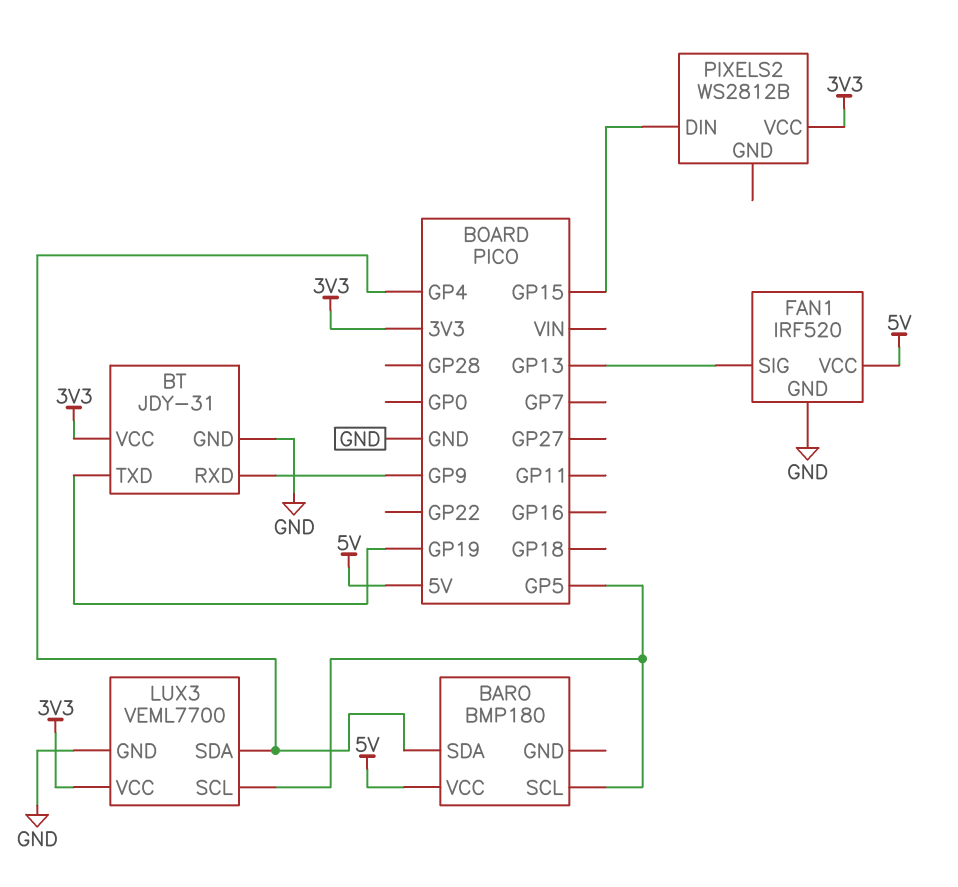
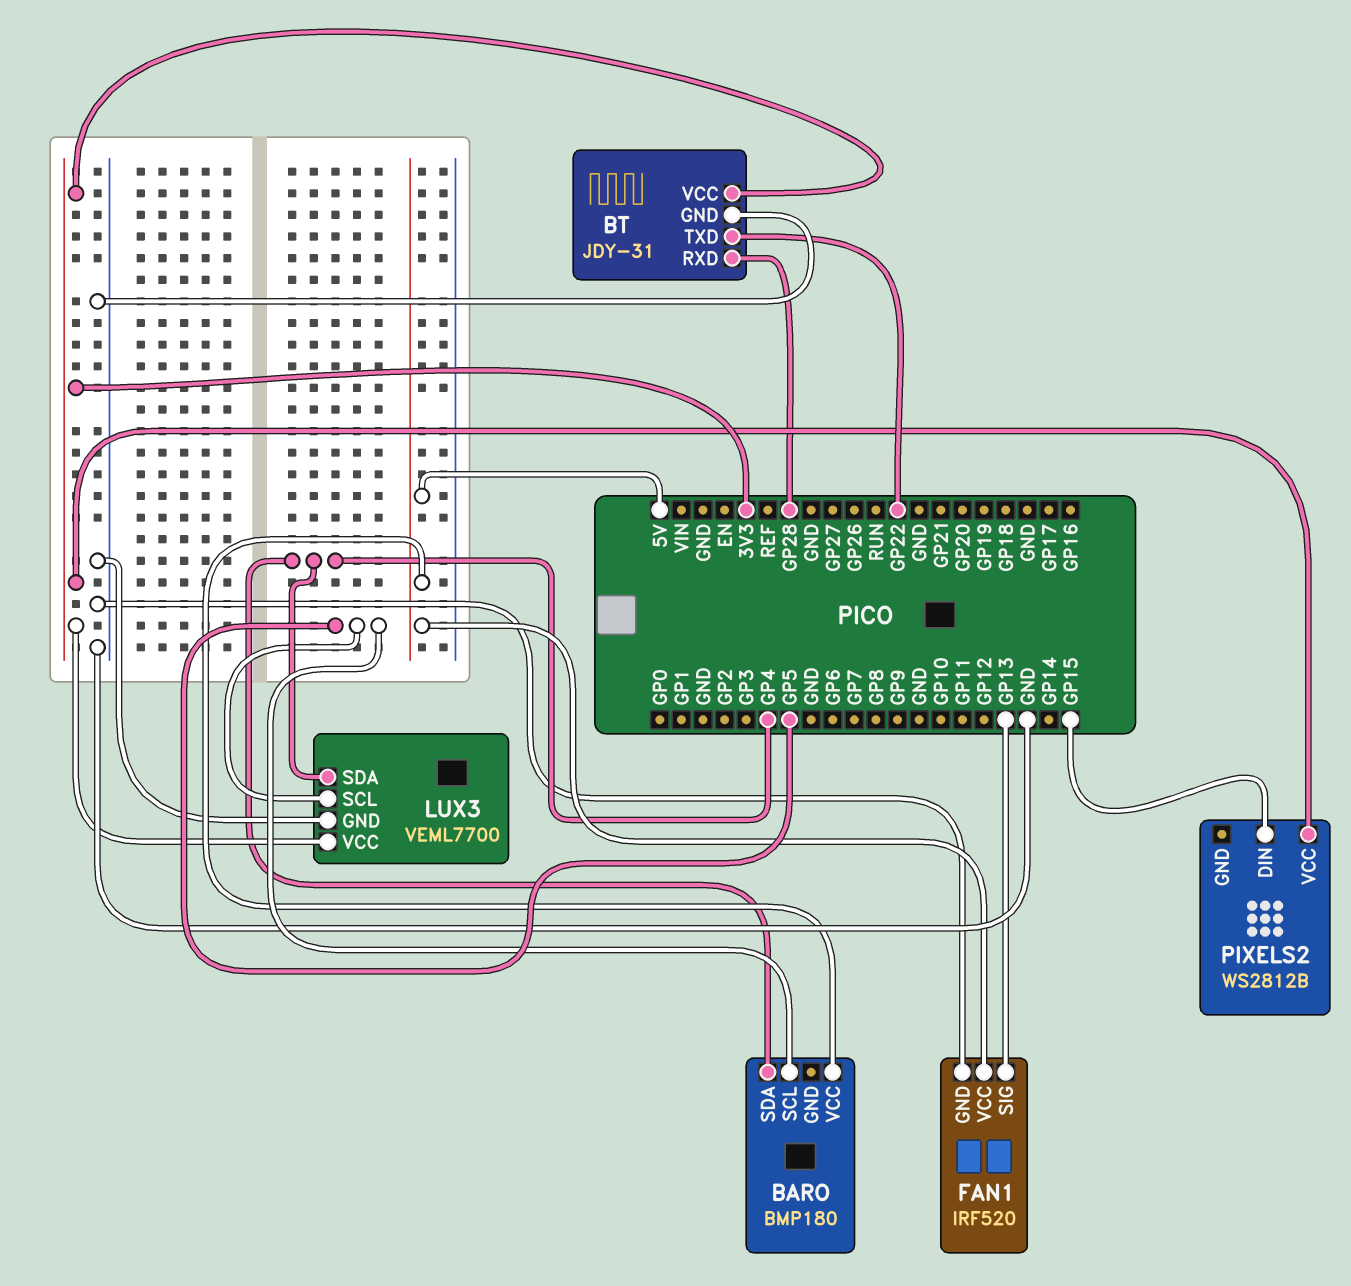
BT pin RXD: GP9 -> GP28
BT pin TXD: GP19 -> GP22

